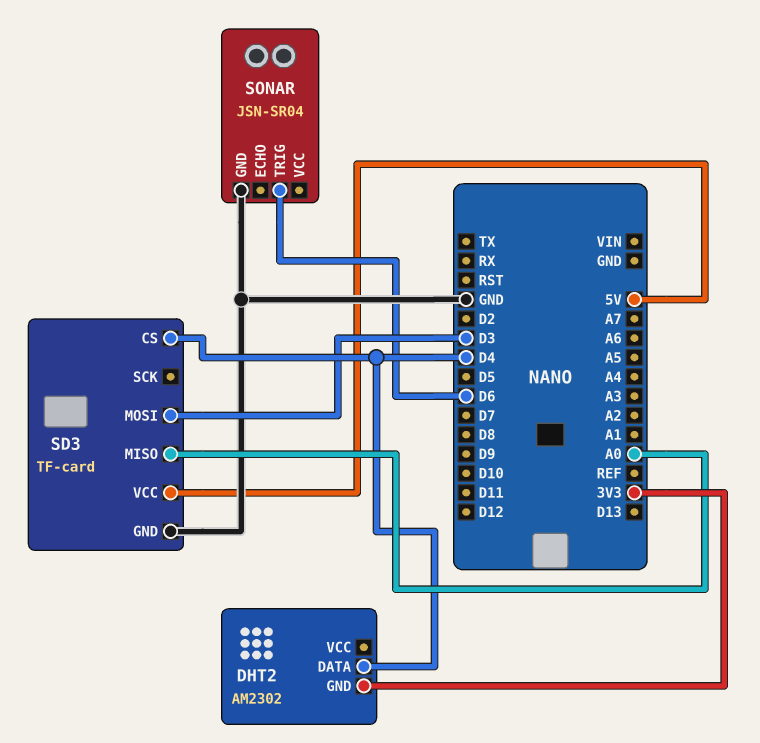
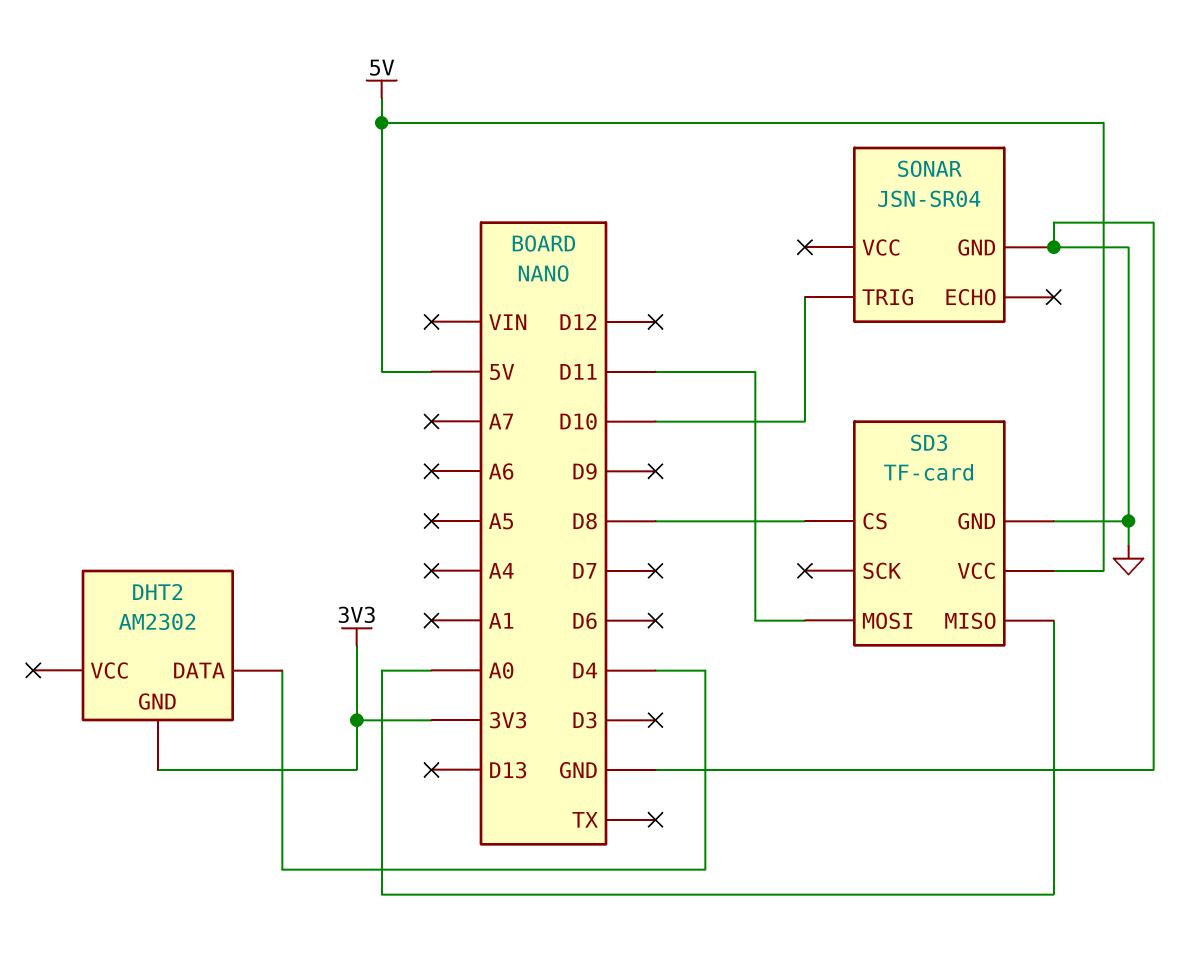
SD3 pin CS: D4 -> D8
SD3 pin MOSI: D3 -> D11
SONAR pin TRIG: D6 -> D10

